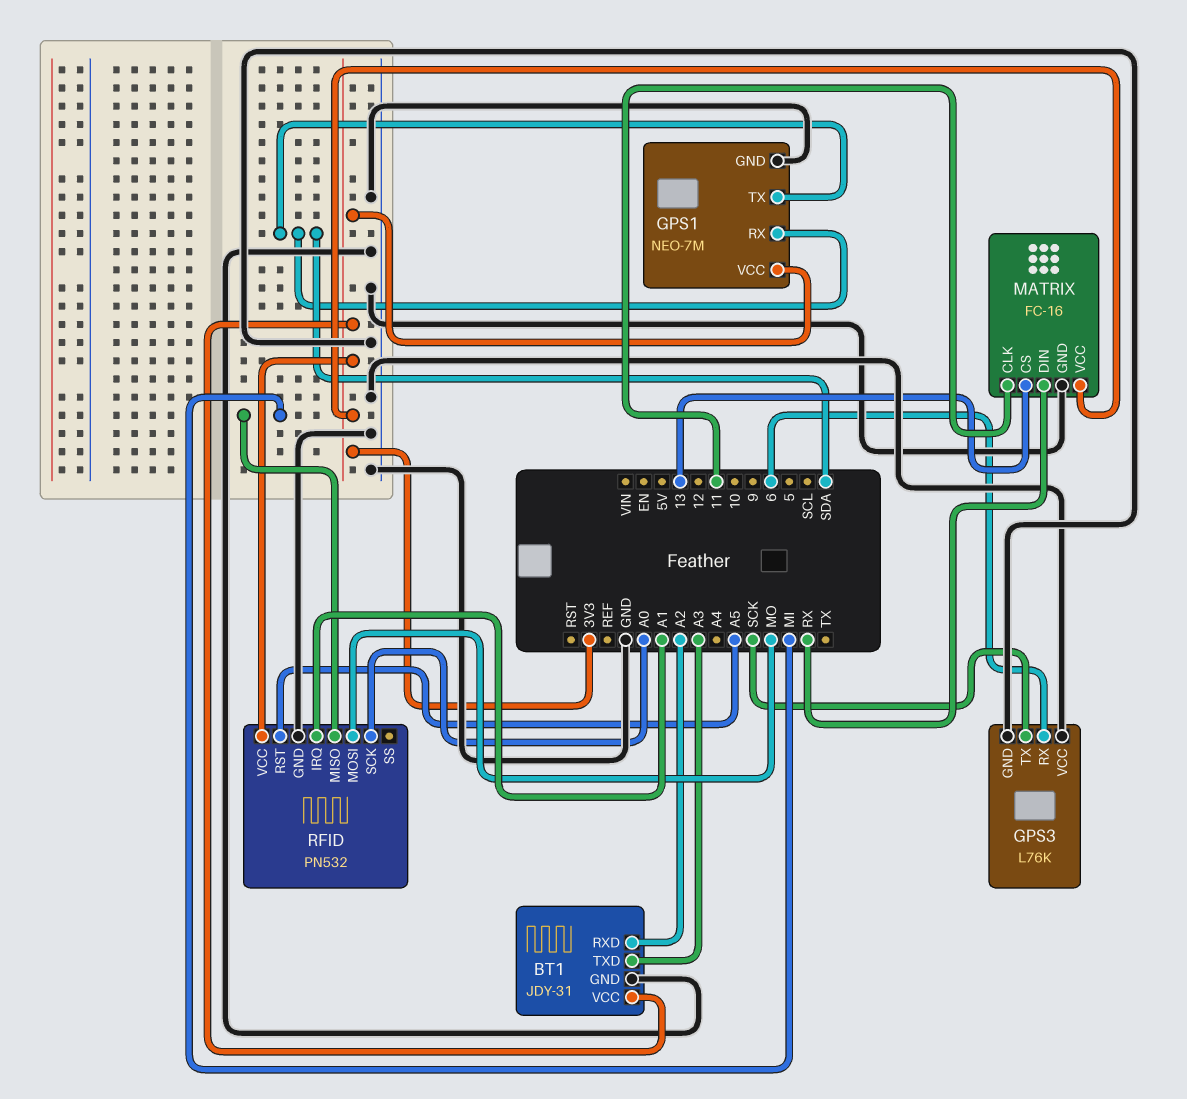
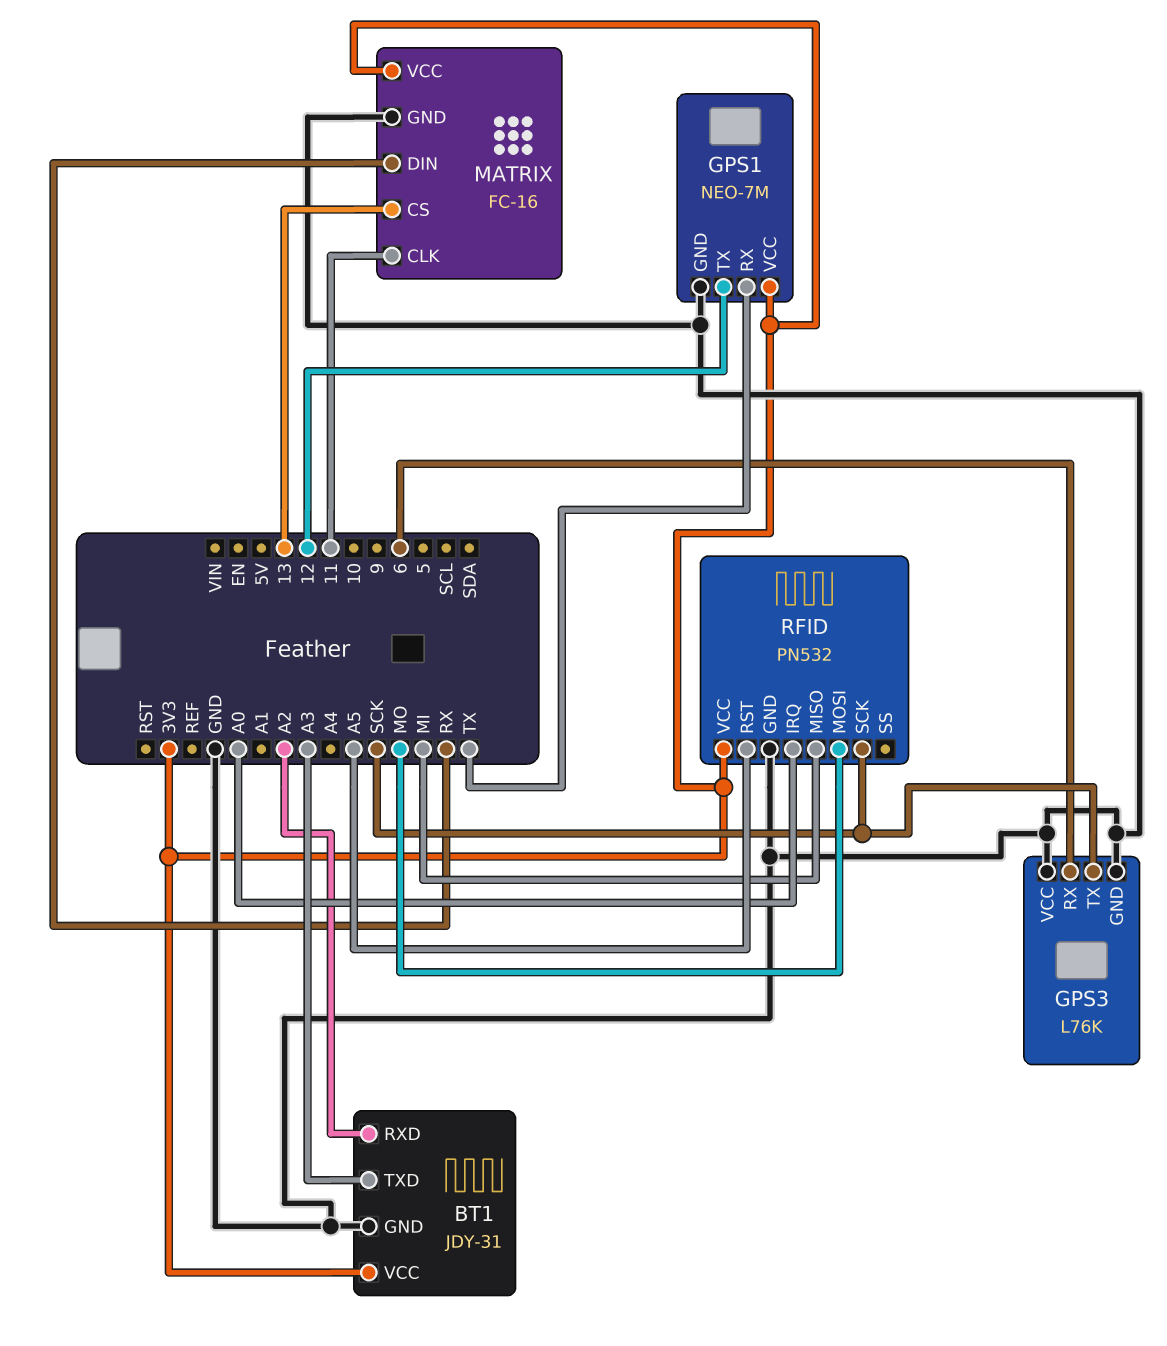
GPS1 pin RX: SDA -> TX
GPS1 pin TX: SDA -> 12
RFID pin IRQ: A1 -> A0
RFID pin SCK: A0 -> SCK

